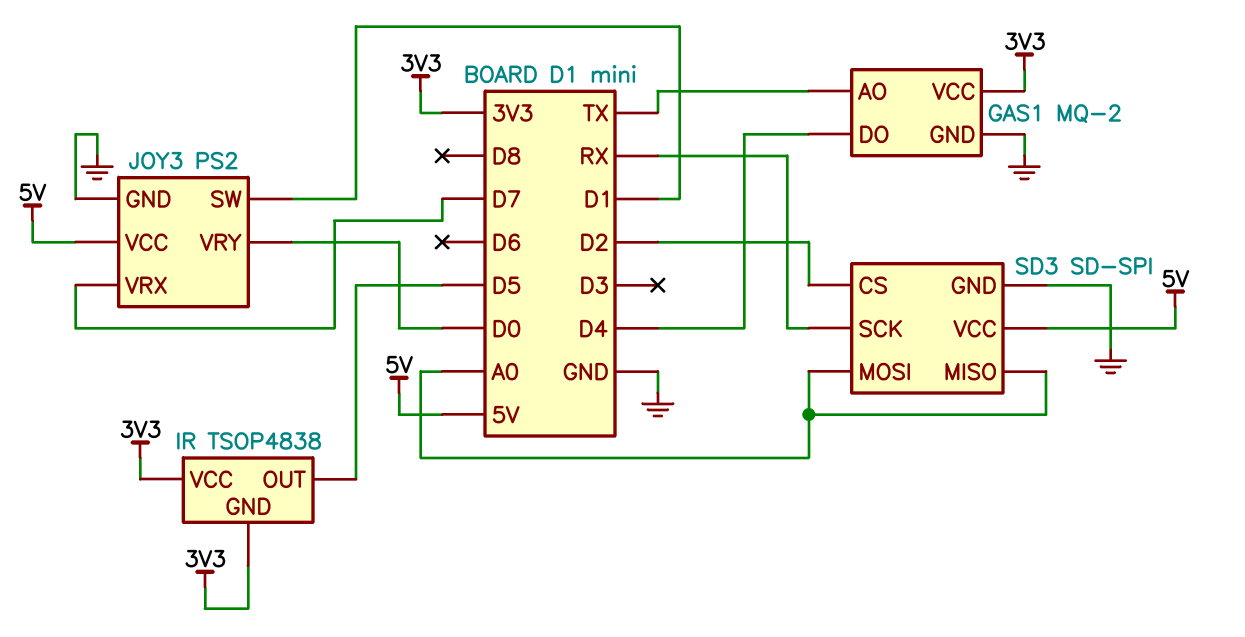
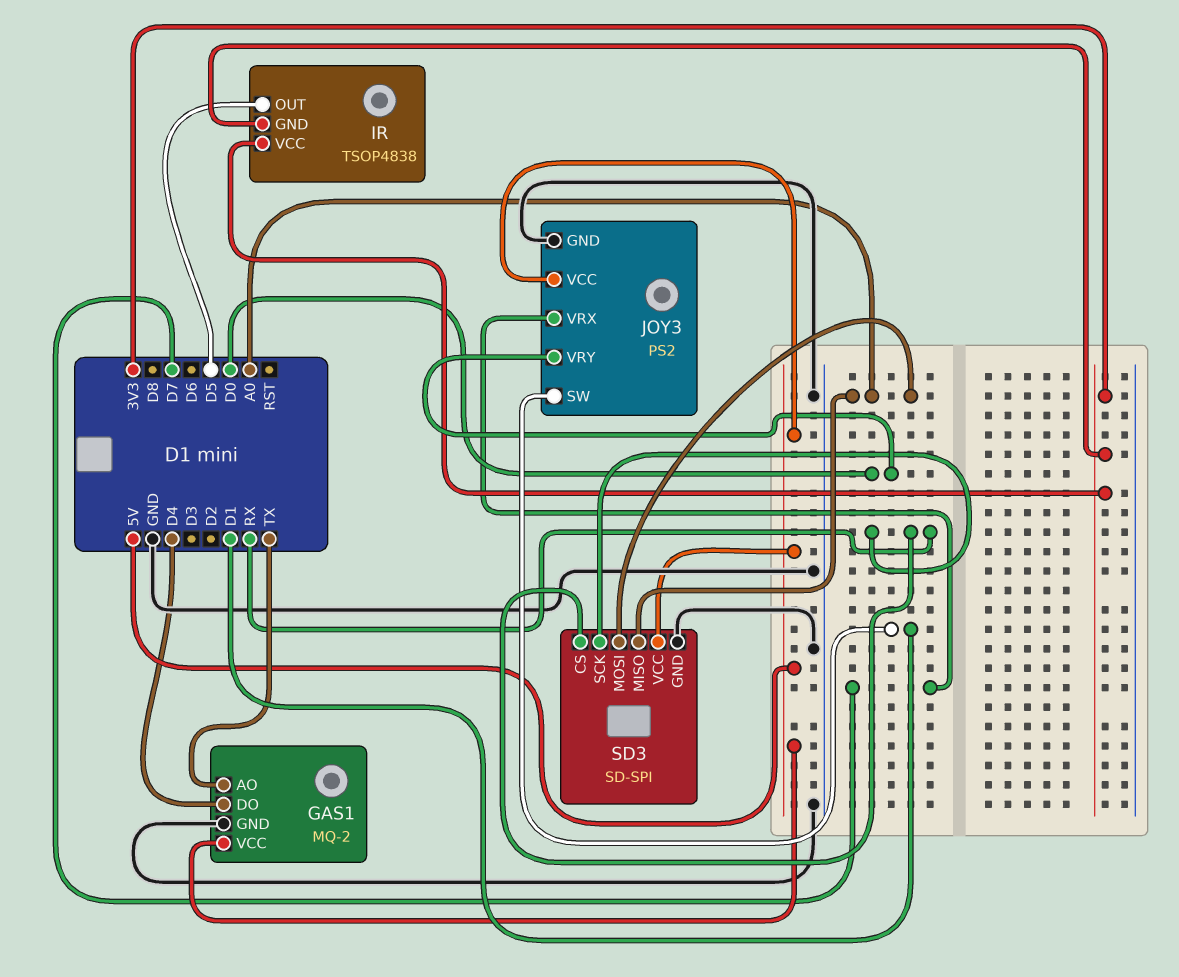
GAS1 pin VCC: 3V3 -> 5V
SD3 pin CS: D2 -> RX

